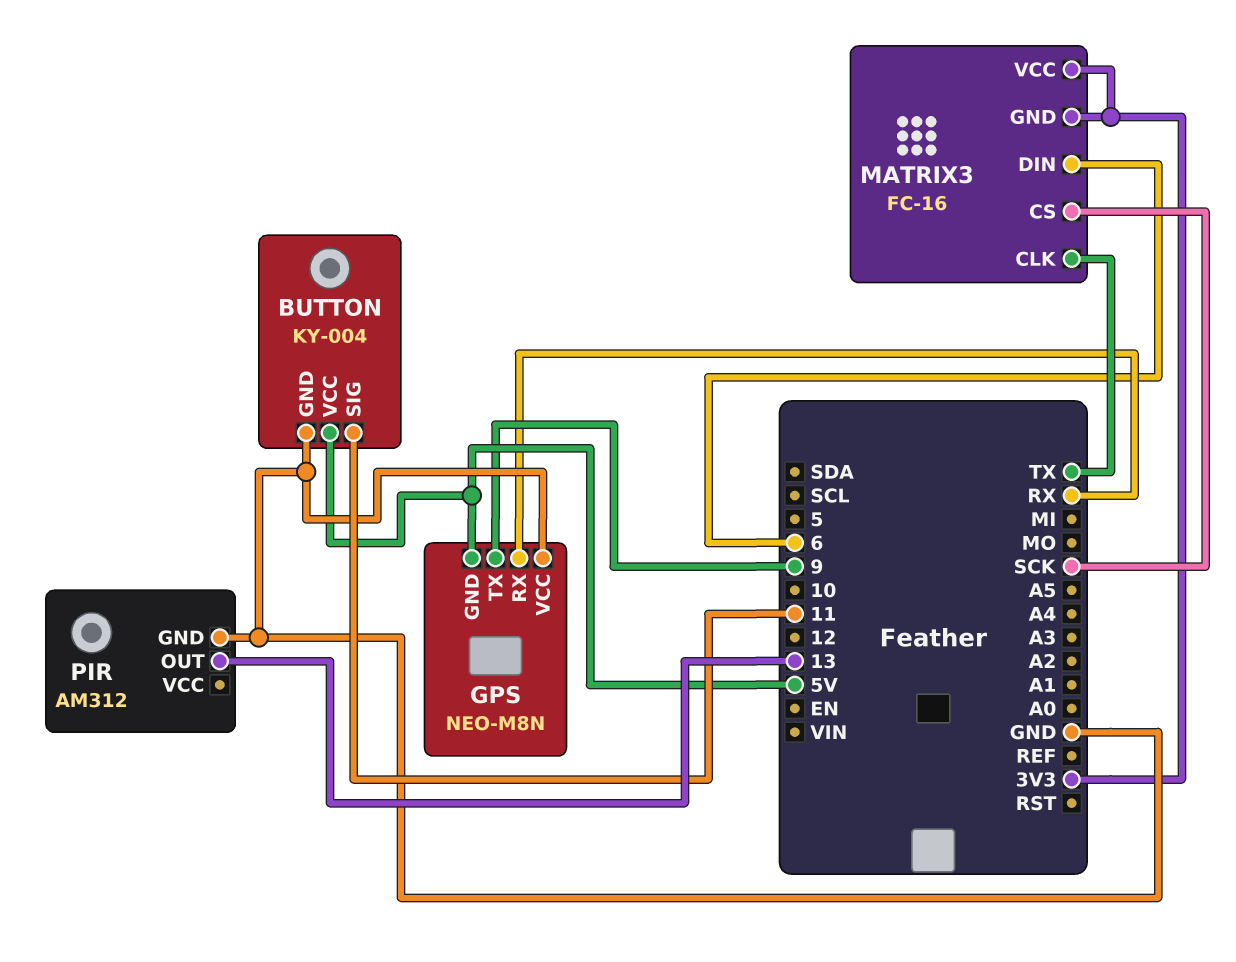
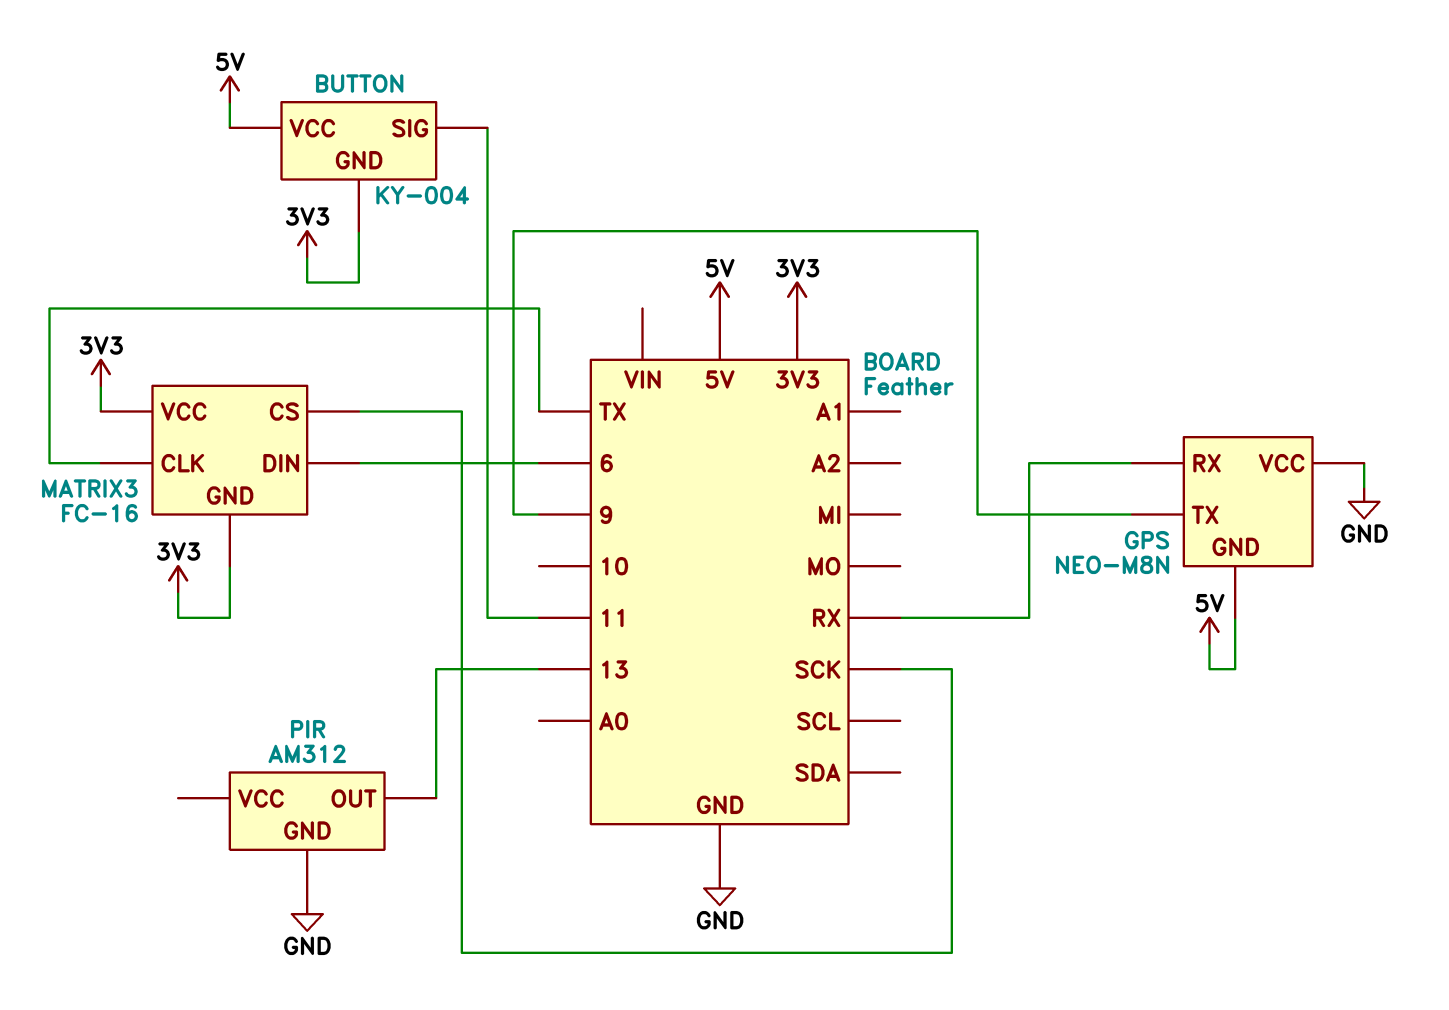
BUTTON pin GND: GND -> 3V3

